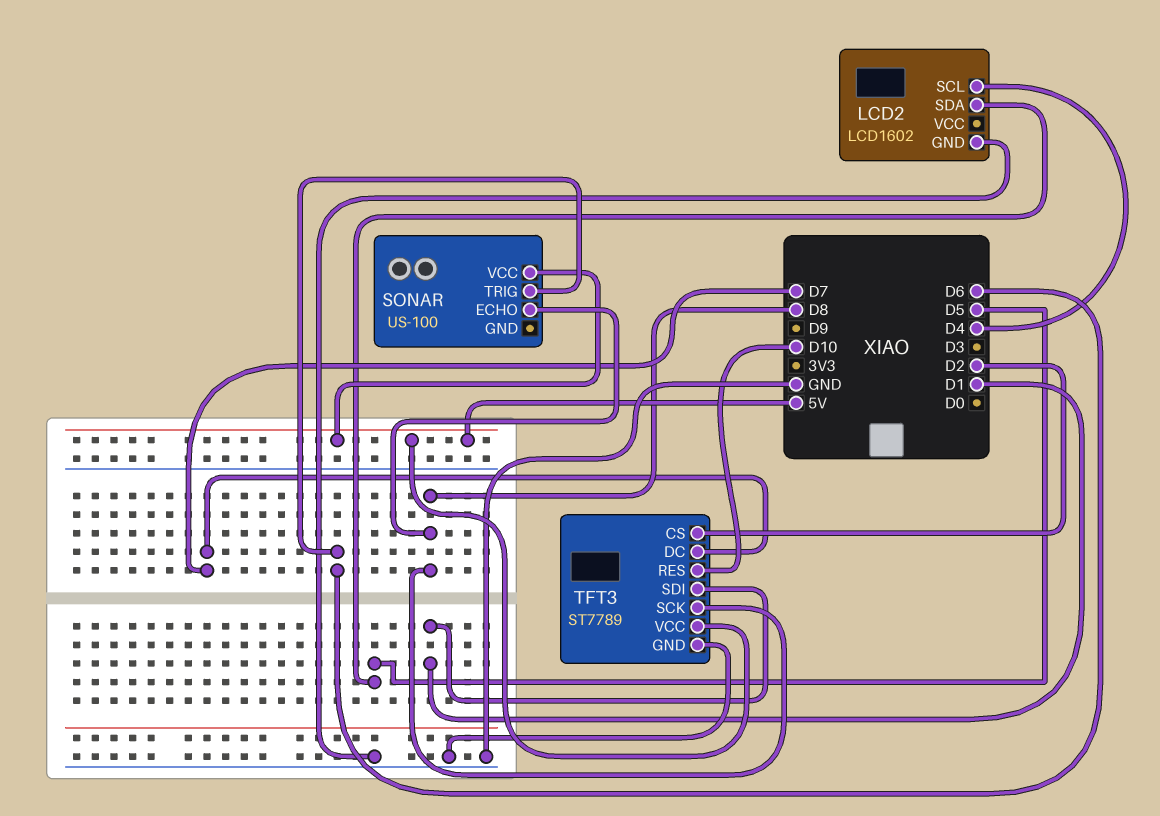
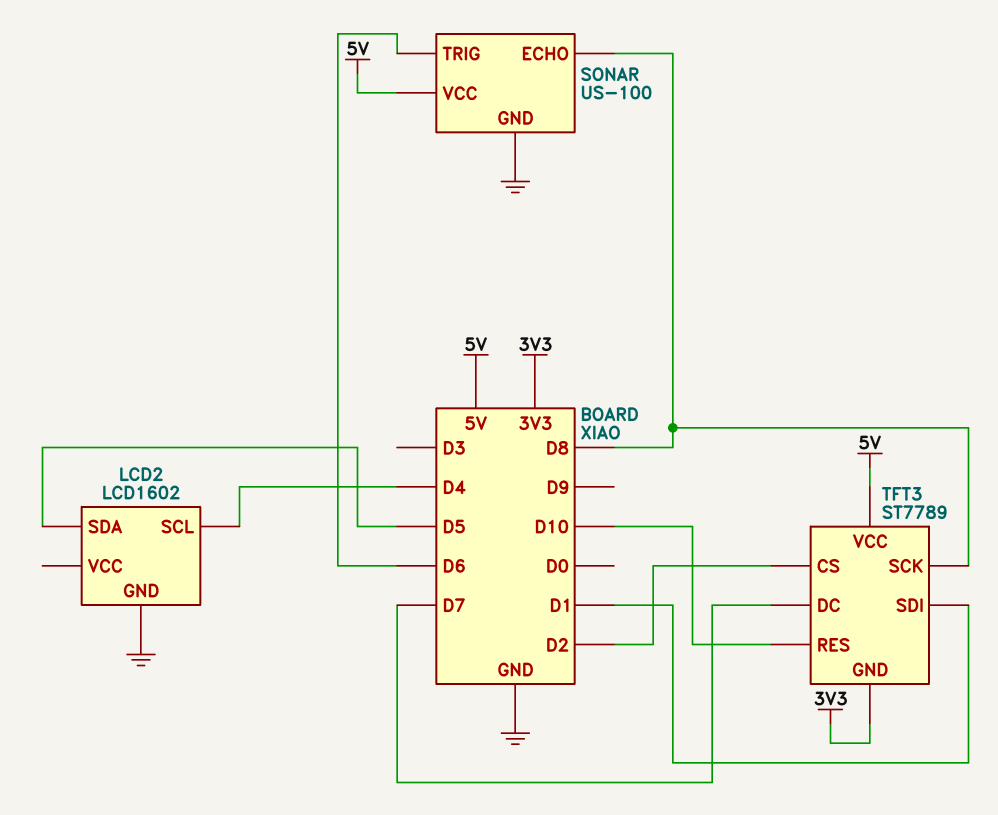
SONAR pin GND: none -> GND
TFT3 pin GND: GND -> 3V3

